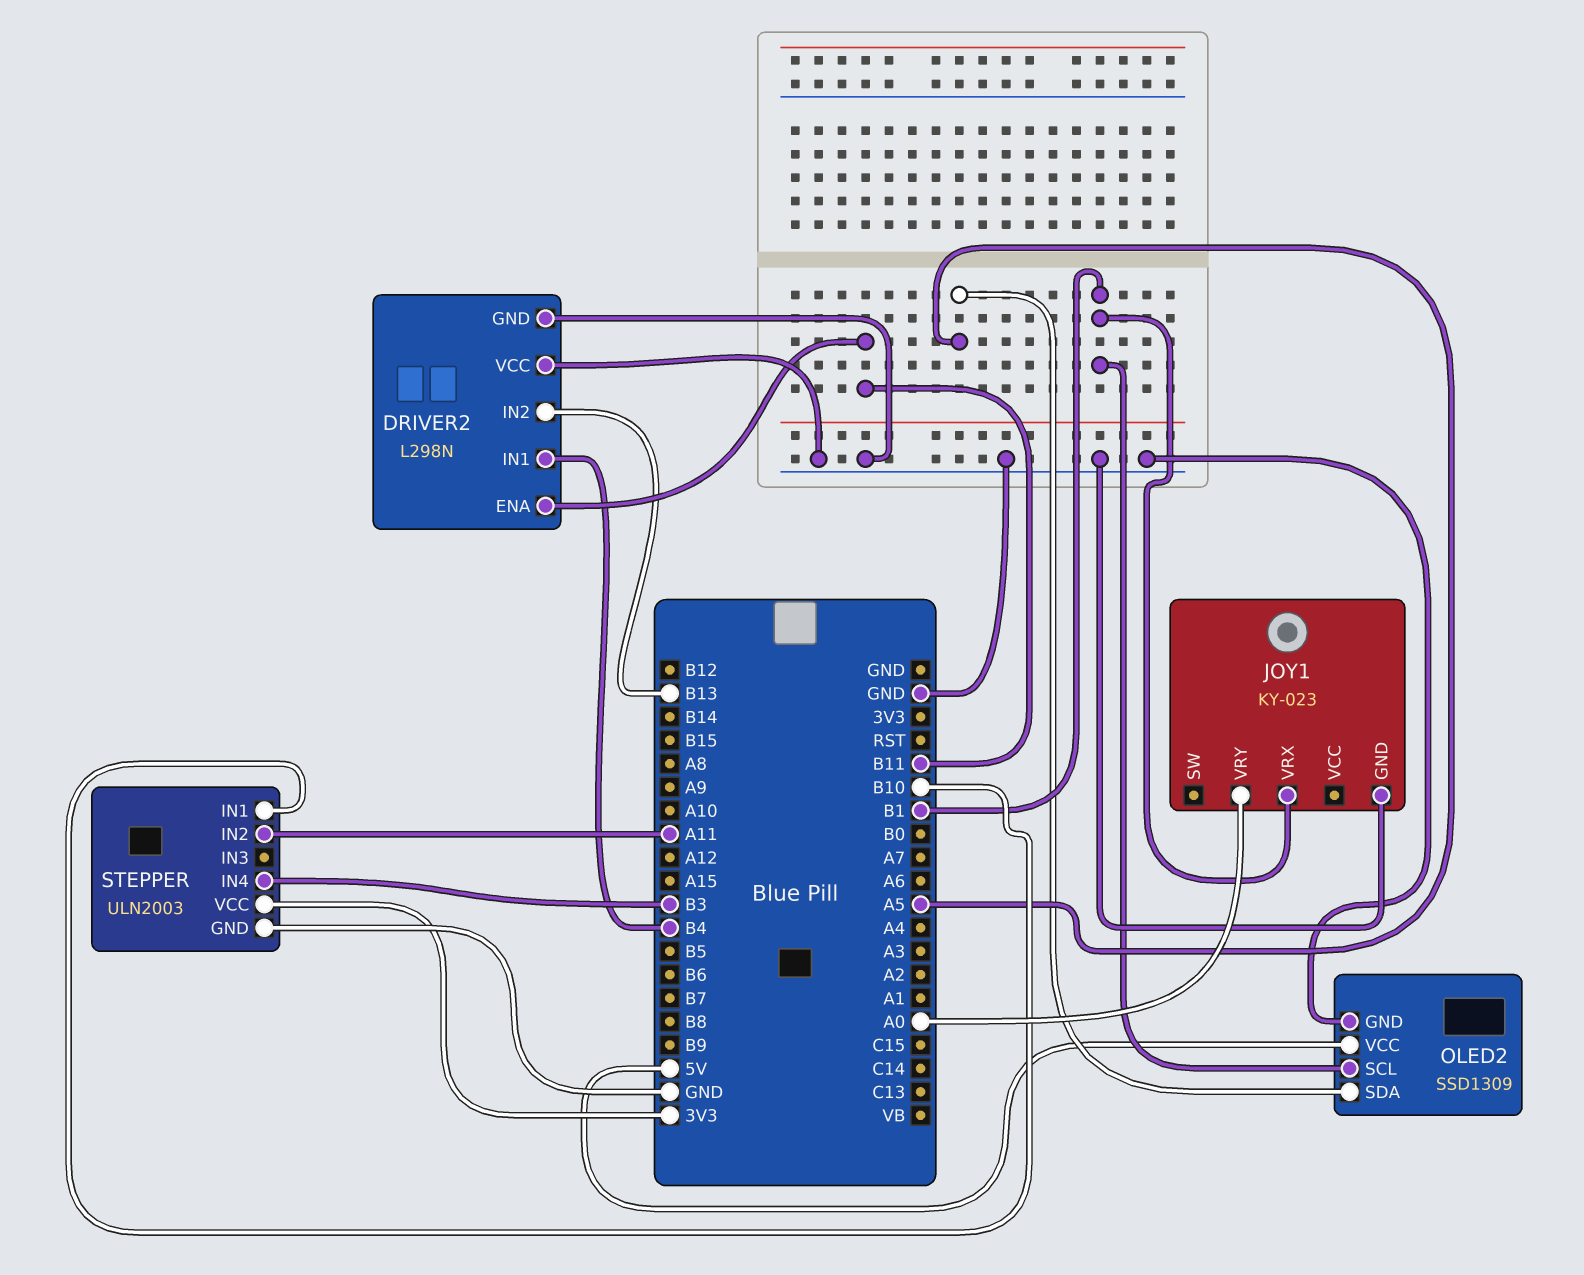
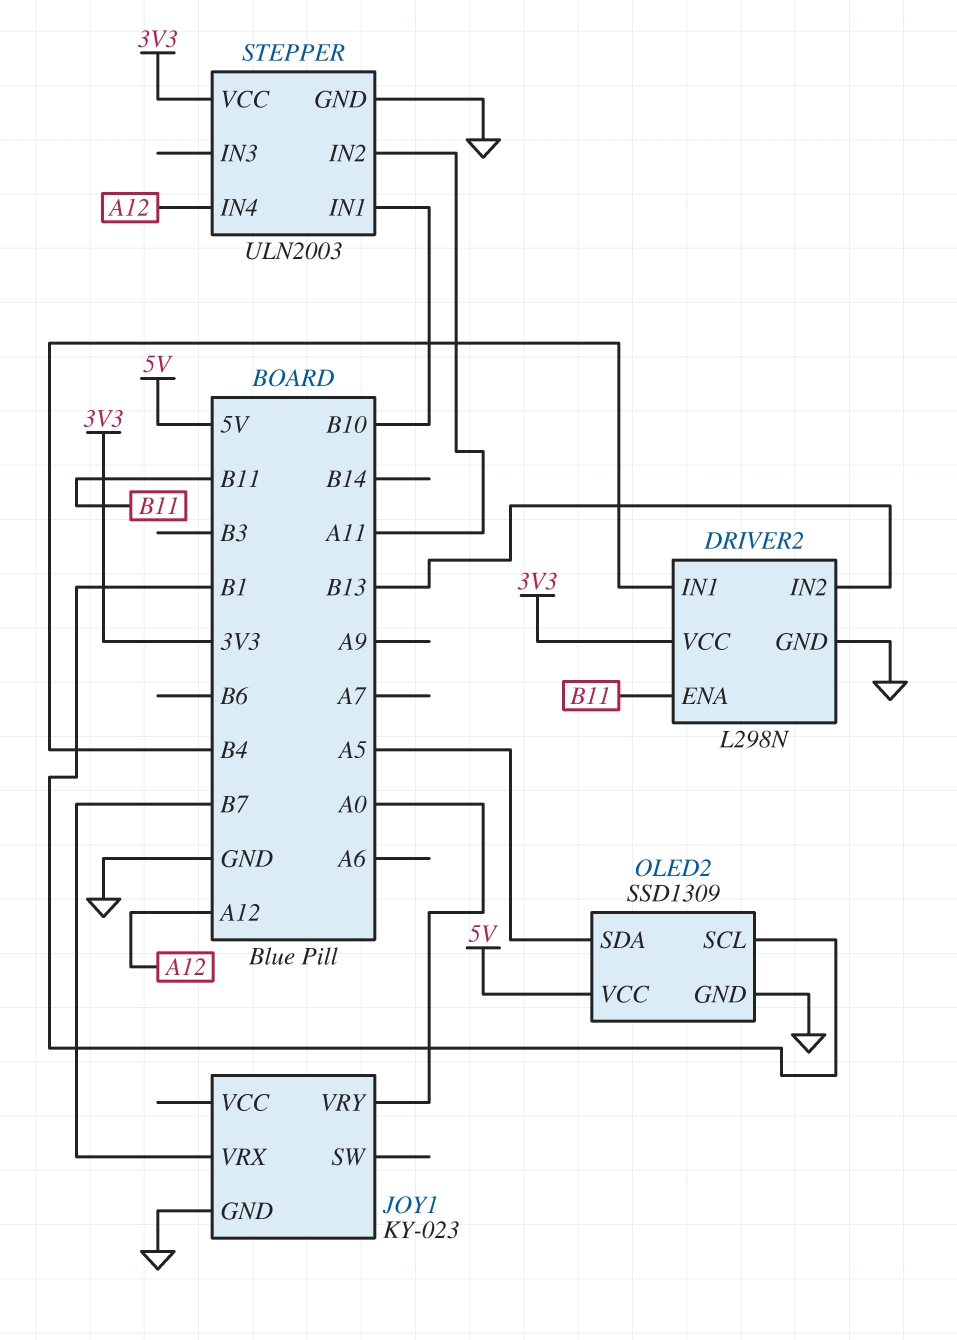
DRIVER2 pin VCC: GND -> 3V3
JOY1 pin VRX: B1 -> B7
STEPPER pin IN4: B3 -> A12

